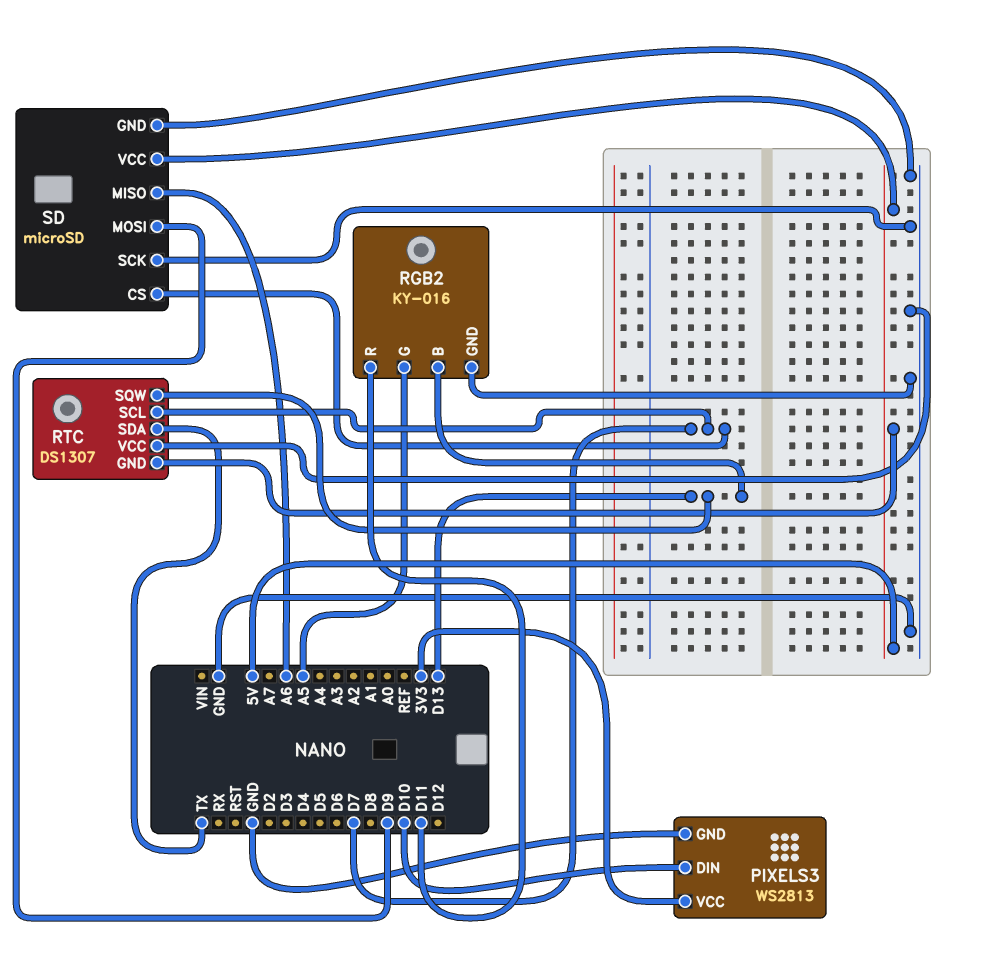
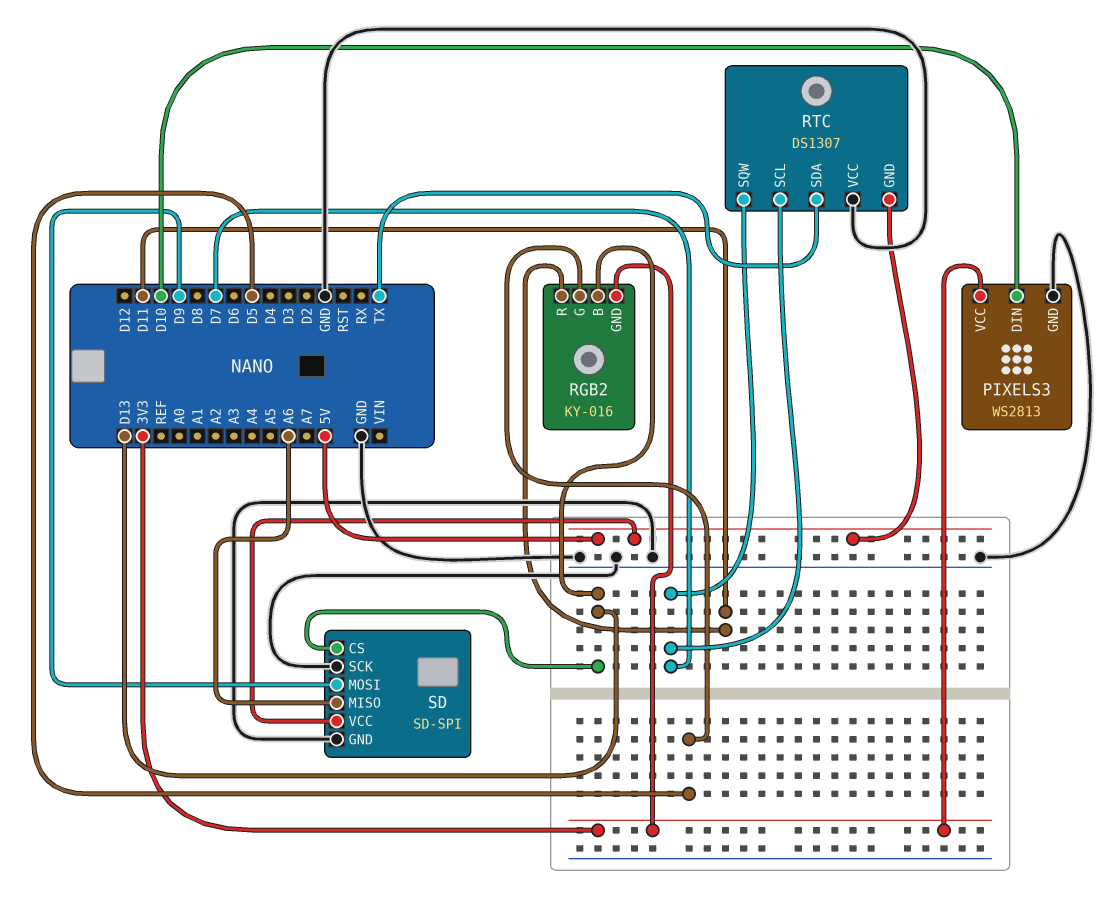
RGB2 pin G: A5 -> D5
RGB2 pin GND: GND -> 3V3
RTC pin SQW: D13 -> D7
SD: microSD -> SD-SPI
SD pin CS: D7 -> D13

